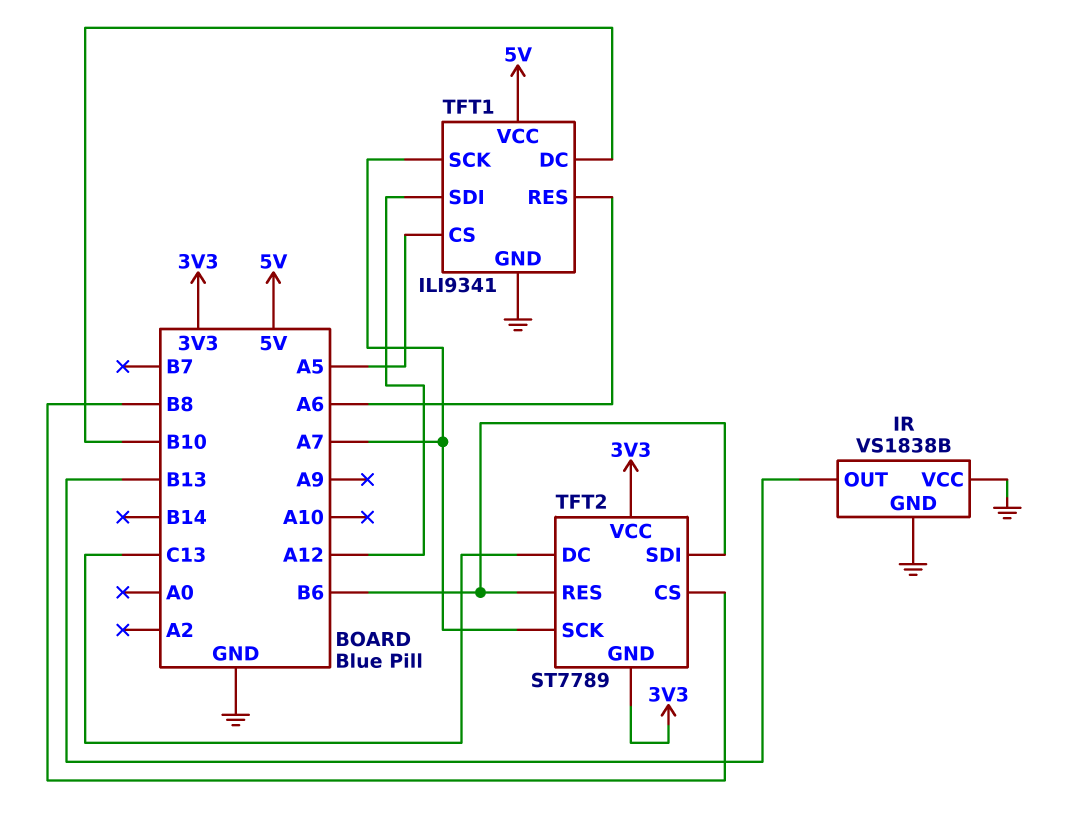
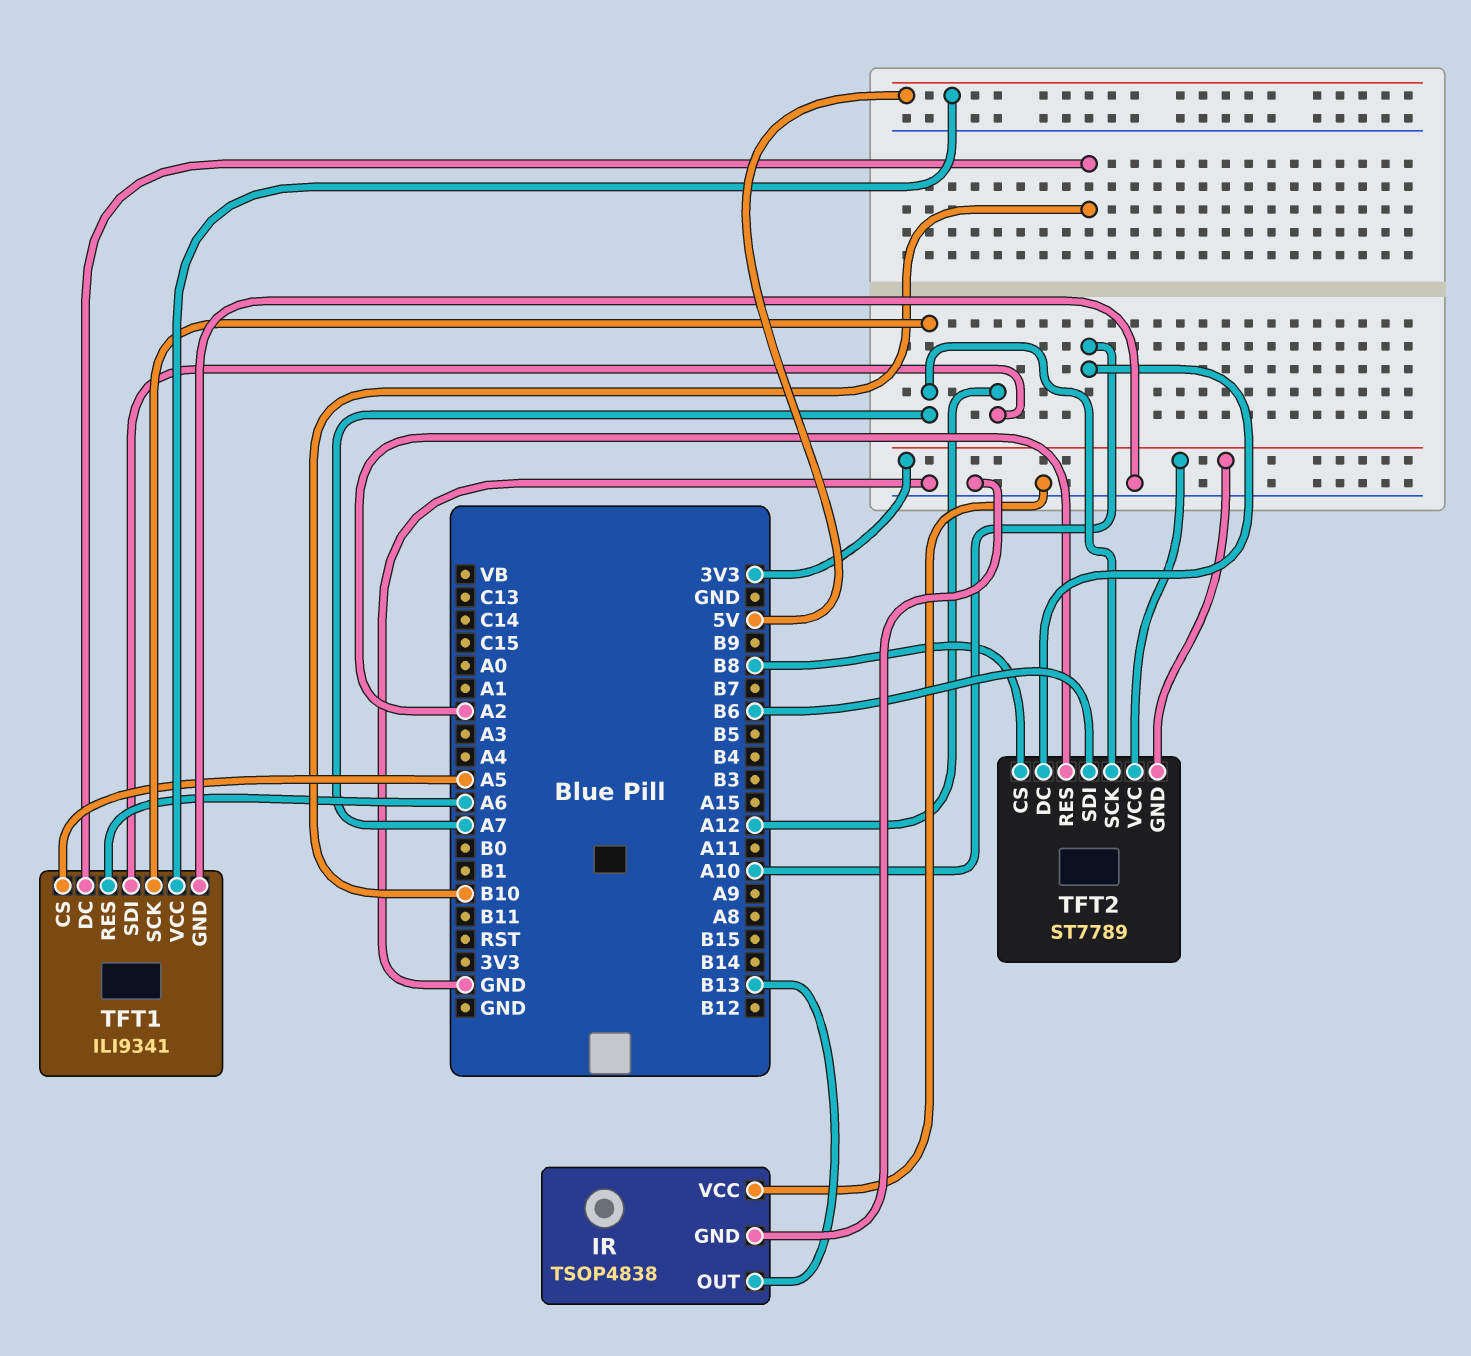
IR: VS1838B -> TSOP4838
TFT2 pin DC: C13 -> A10
TFT2 pin RES: B6 -> A2

